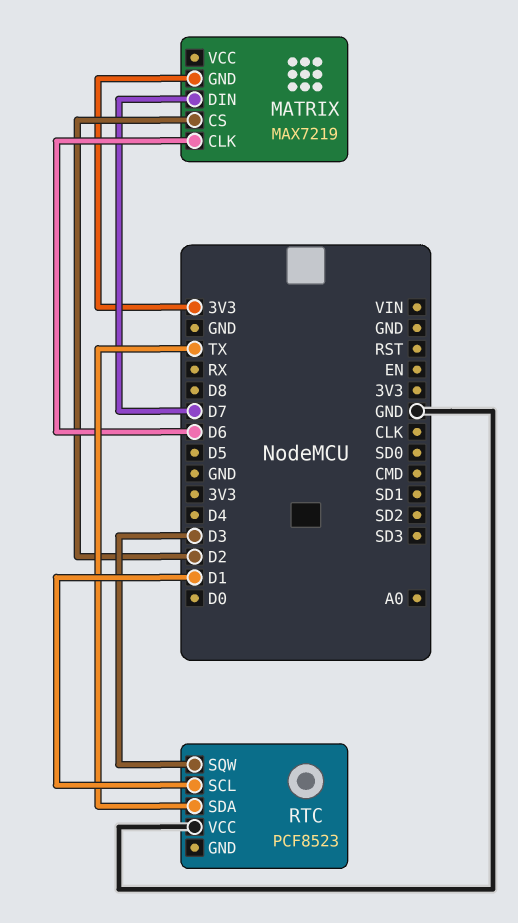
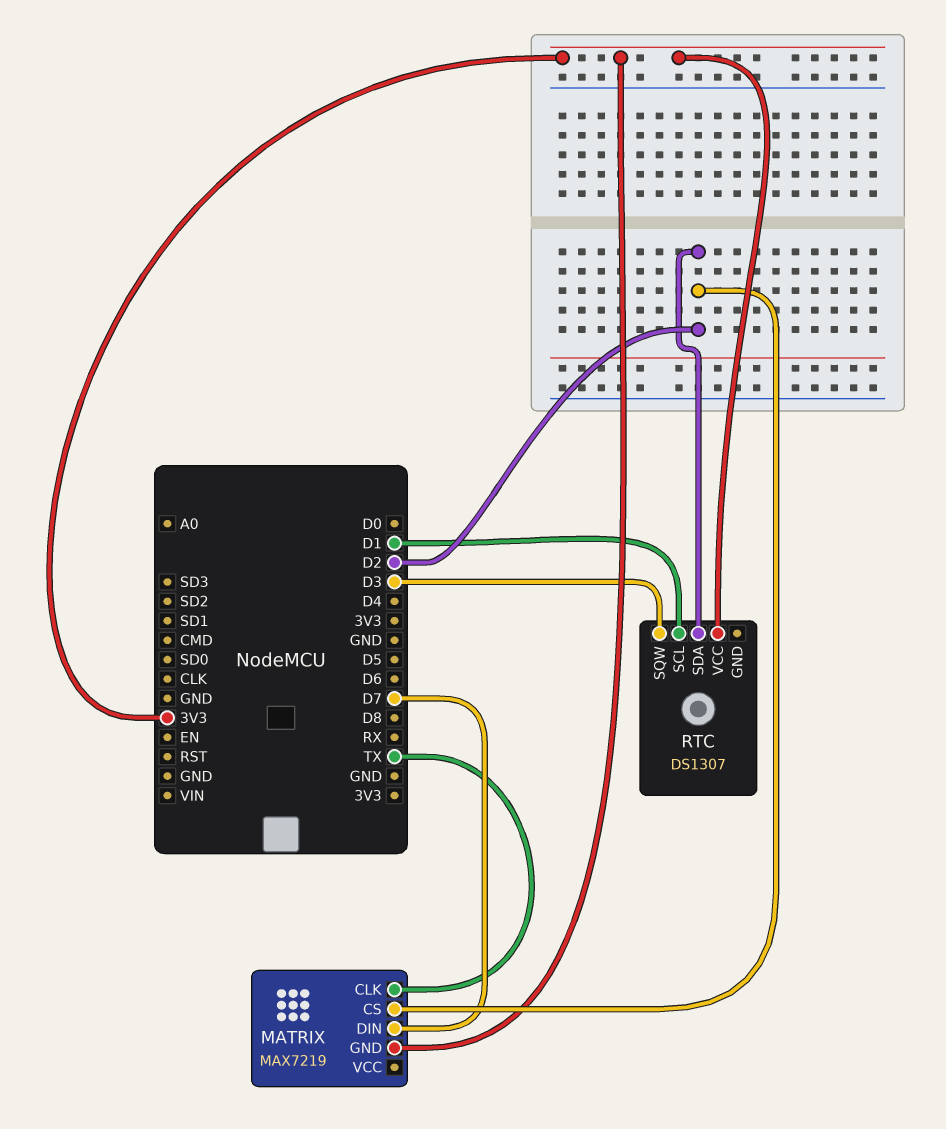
MATRIX pin CLK: D6 -> TX
RTC: PCF8523 -> DS1307
RTC pin SDA: TX -> D2
RTC pin VCC: GND -> 3V3

